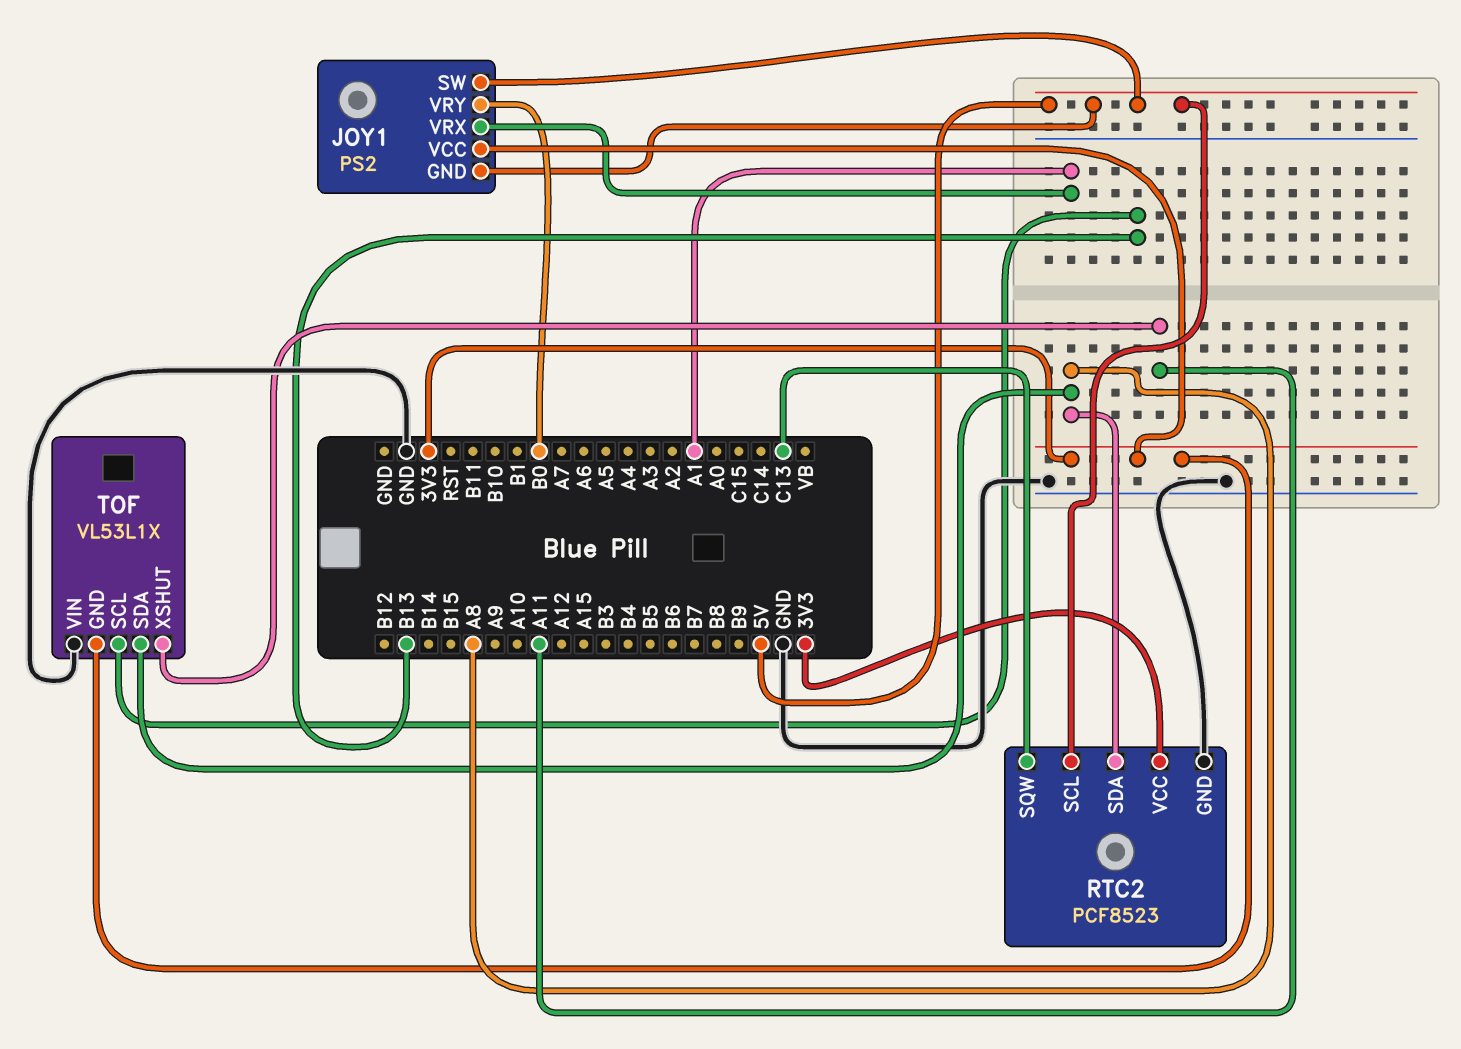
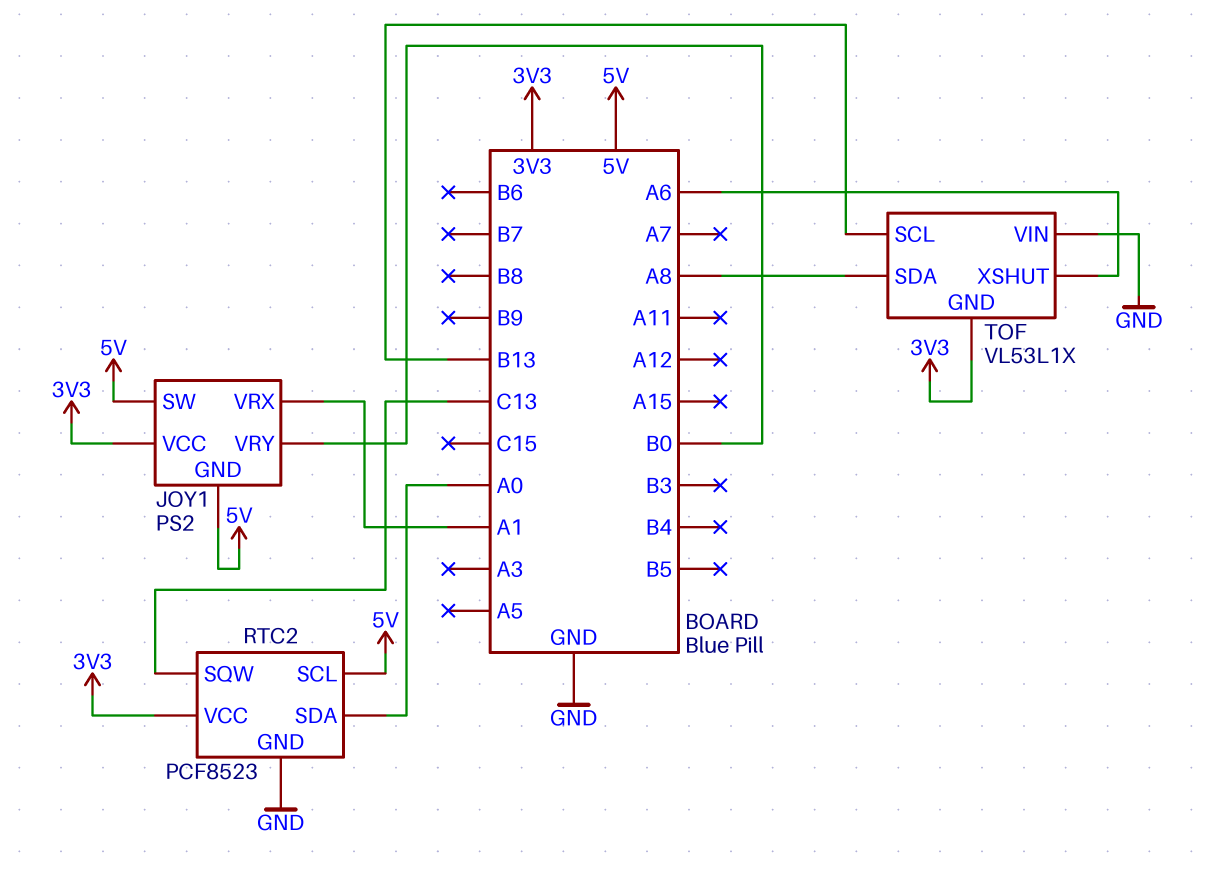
RTC2 pin SDA: A8 -> A0
TOF pin XSHUT: A11 -> A6

